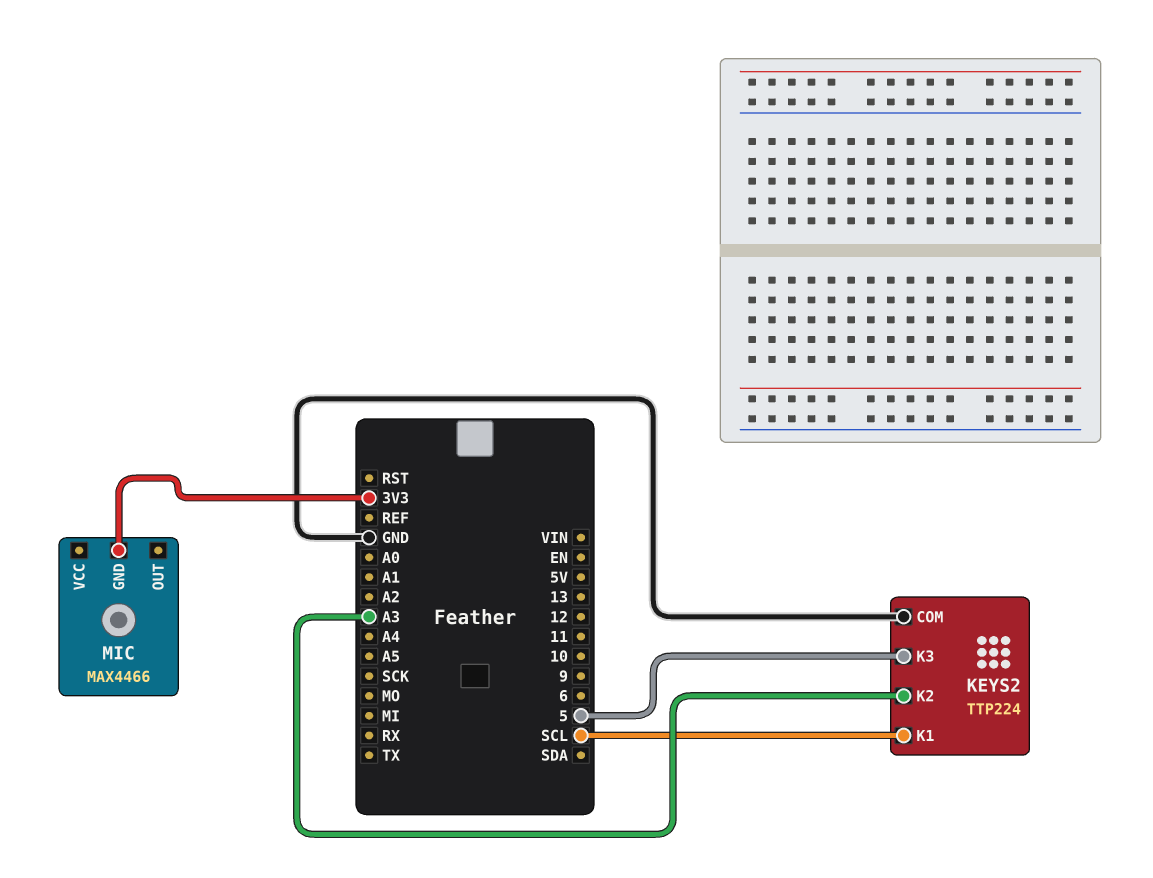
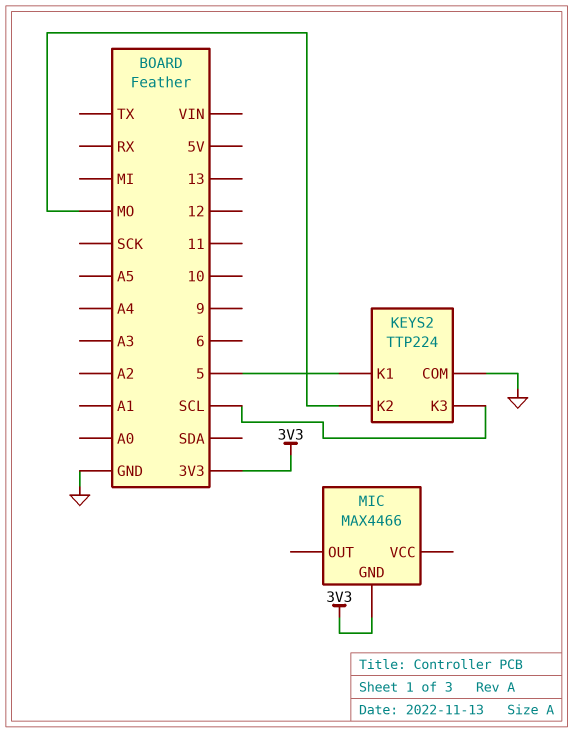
KEYS2 pin K1: SCL -> 5
KEYS2 pin K2: A3 -> MO
KEYS2 pin K3: 5 -> SCL

